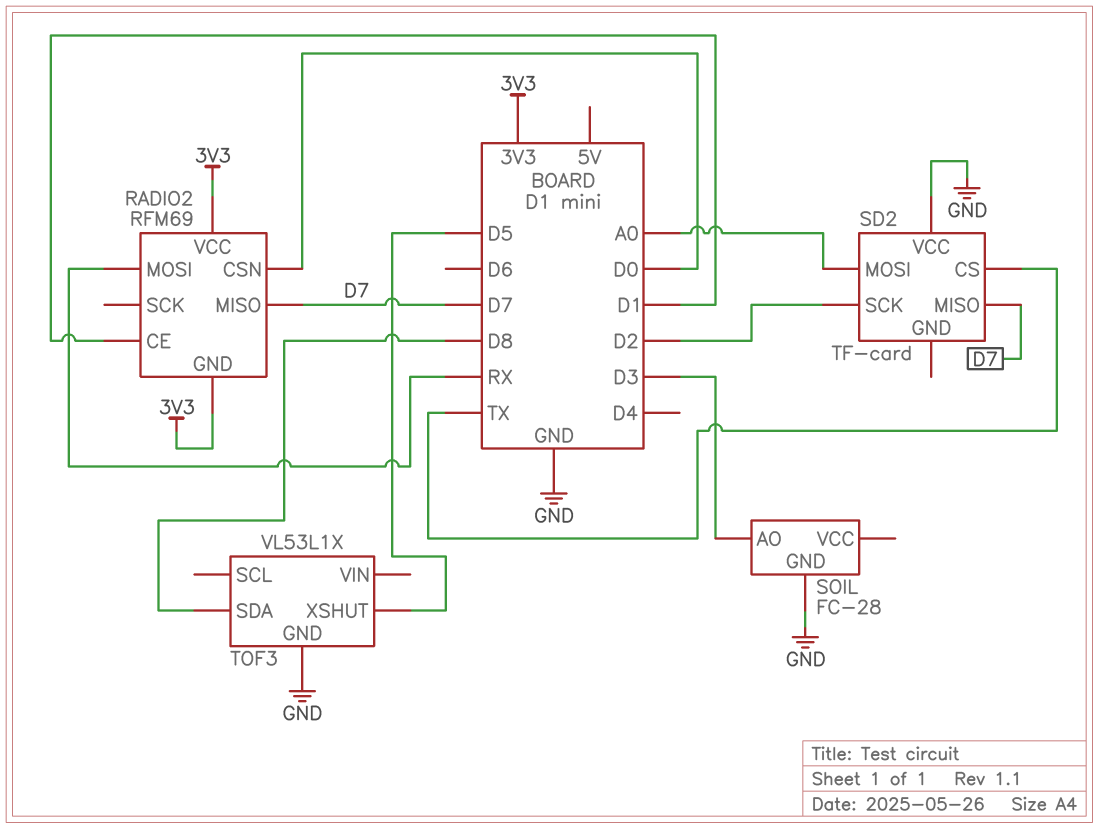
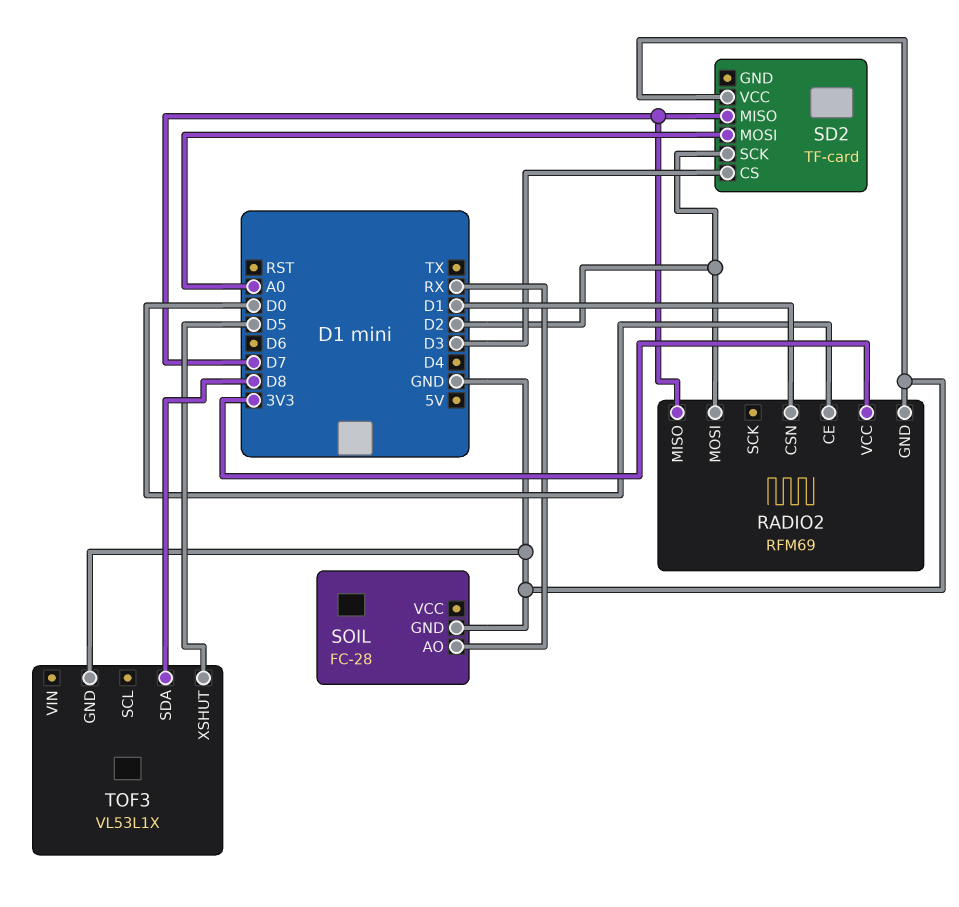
RADIO2 pin CE: D1 -> D0
RADIO2 pin CSN: D0 -> D1
RADIO2 pin GND: 3V3 -> GND
RADIO2 pin MOSI: RX -> D2
SD2 pin CS: TX -> D3
SOIL pin AO: D3 -> RX

